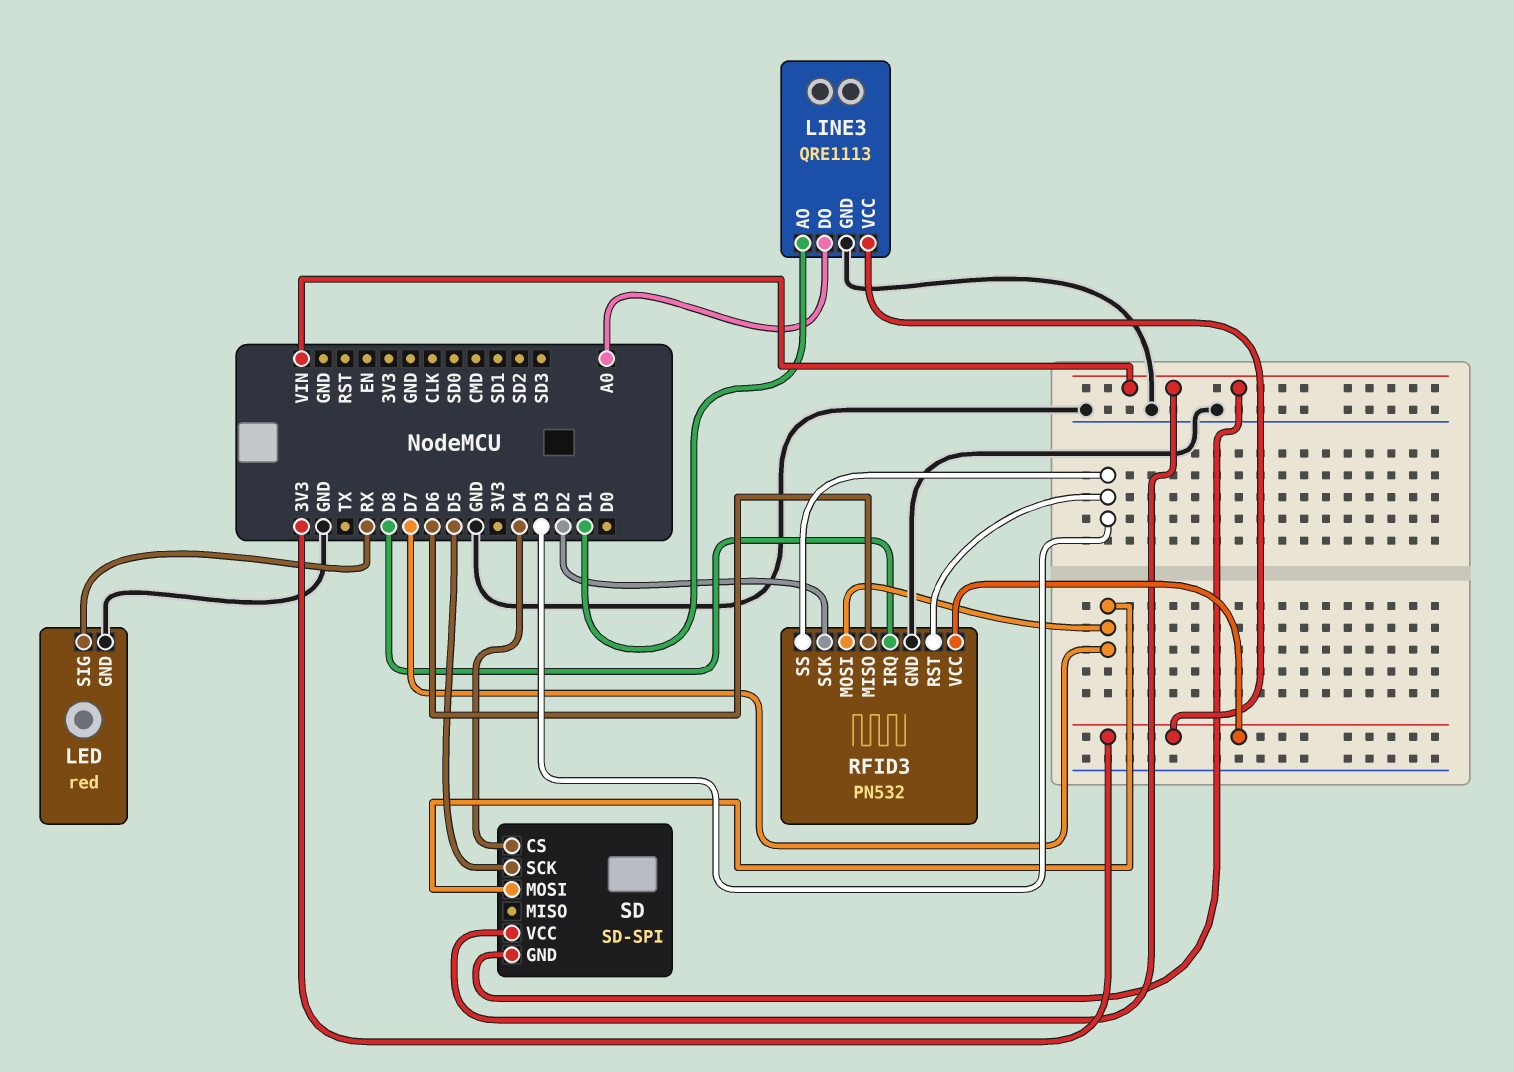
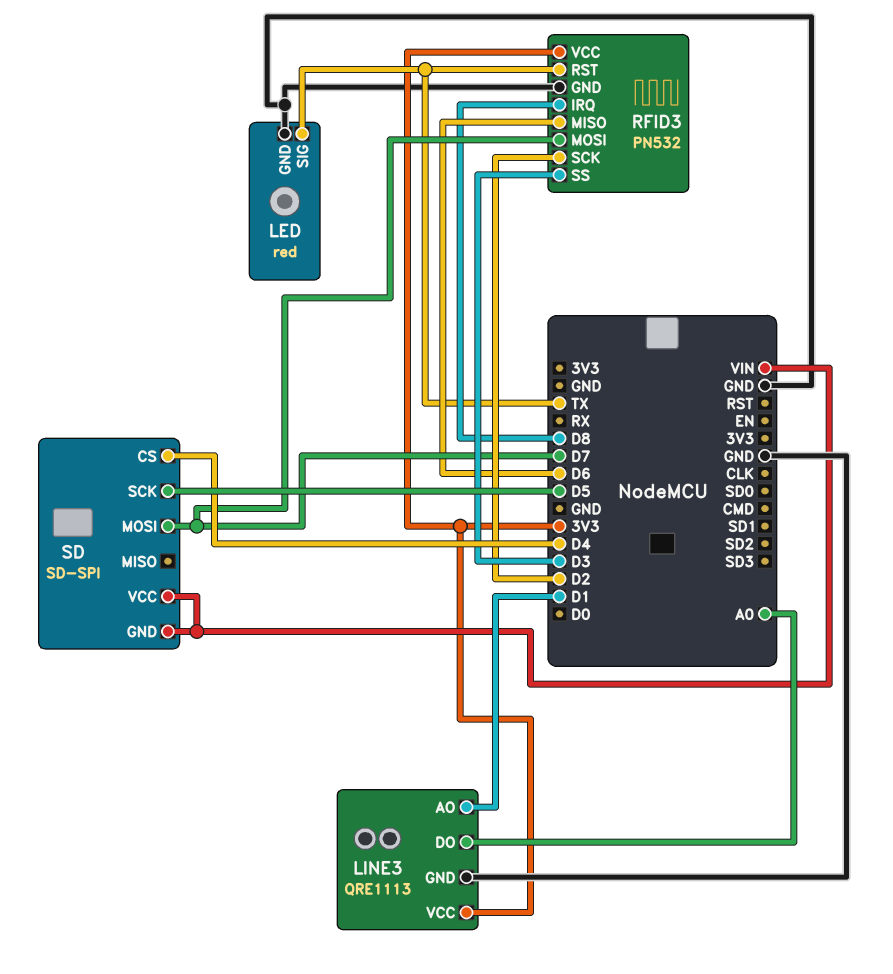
LED pin SIG: RX -> TX
RFID3 pin RST: D3 -> TX

